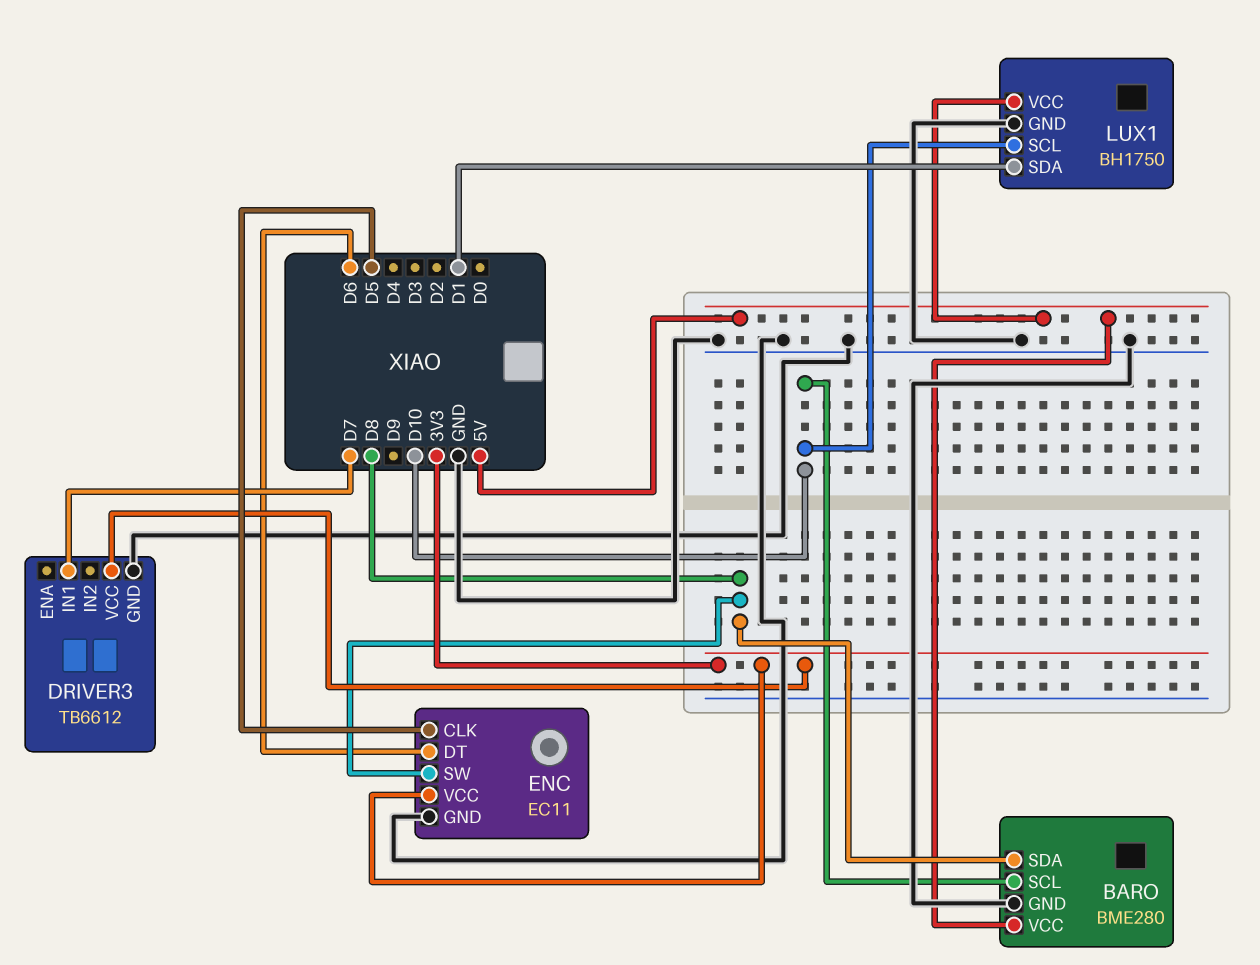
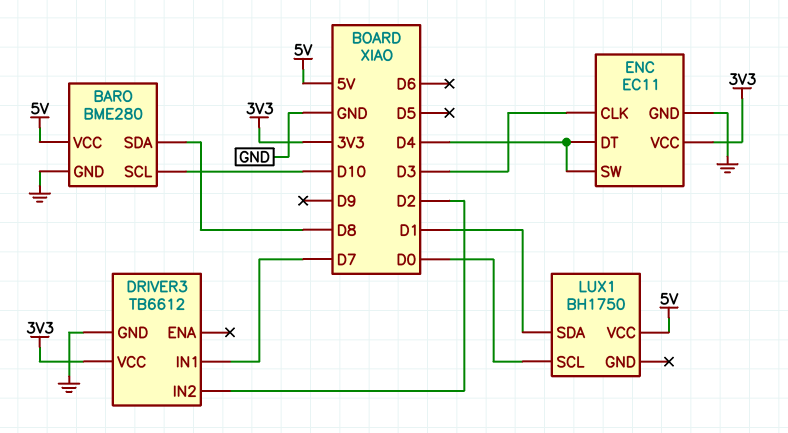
DRIVER3 pin IN2: none -> D2
ENC pin CLK: D5 -> D3
ENC pin DT: D6 -> D4
ENC pin SW: D8 -> D4
LUX1 pin GND: GND -> none
LUX1 pin SCL: D10 -> D0

